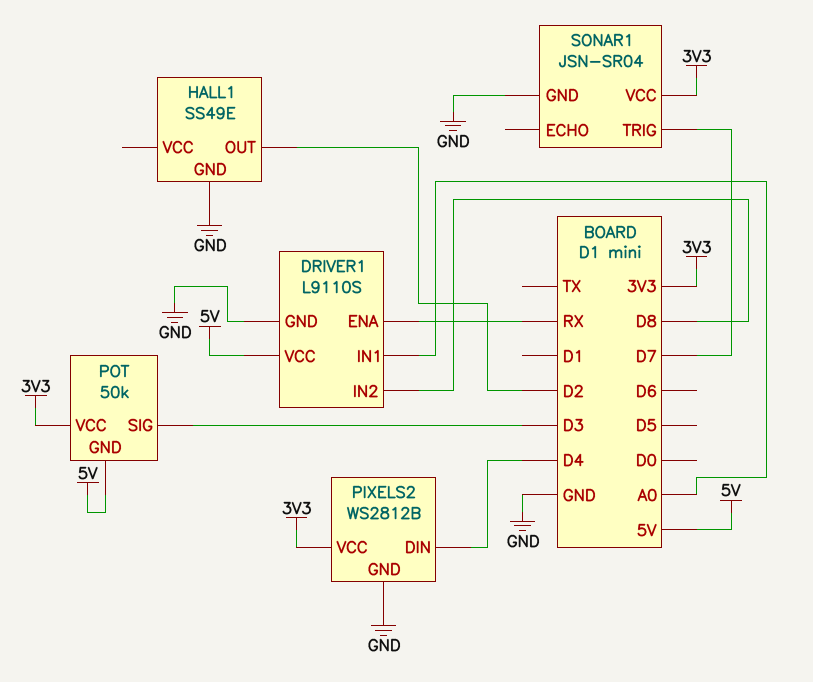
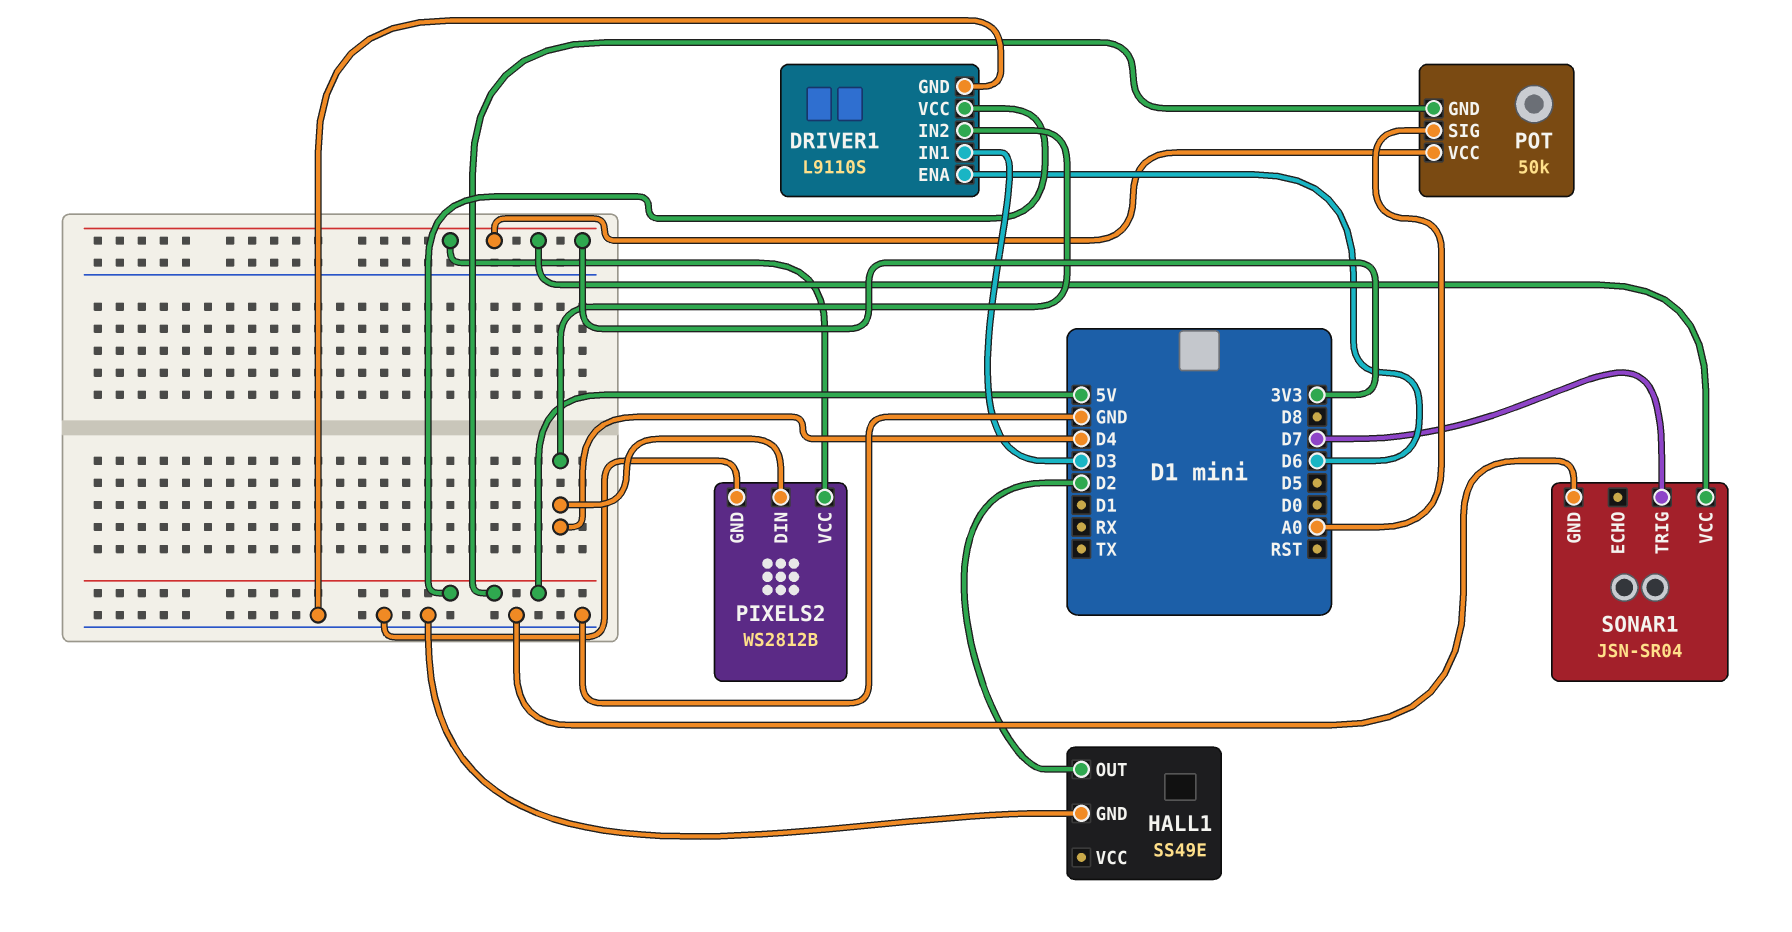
DRIVER1 pin ENA: RX -> D6
DRIVER1 pin IN1: A0 -> D3
DRIVER1 pin IN2: D8 -> D4
POT pin SIG: D3 -> A0

